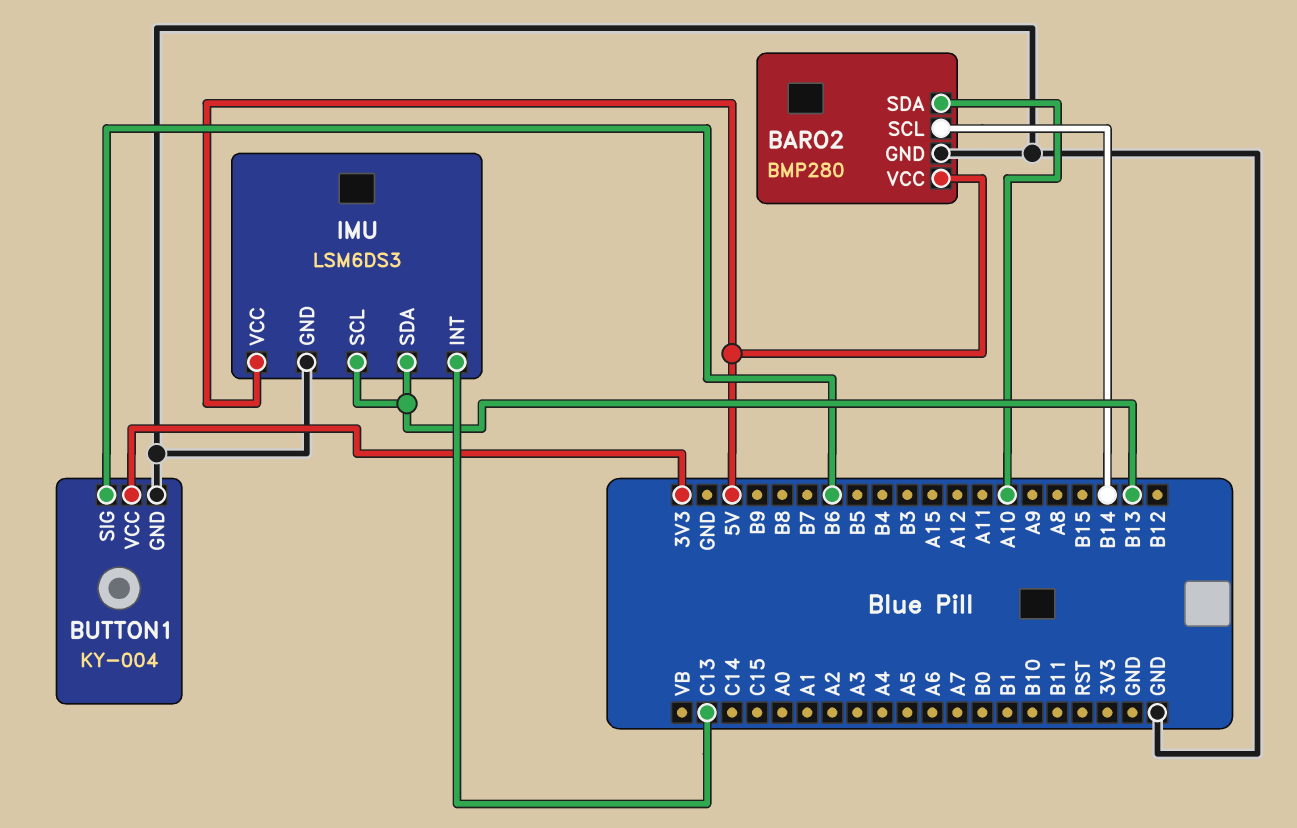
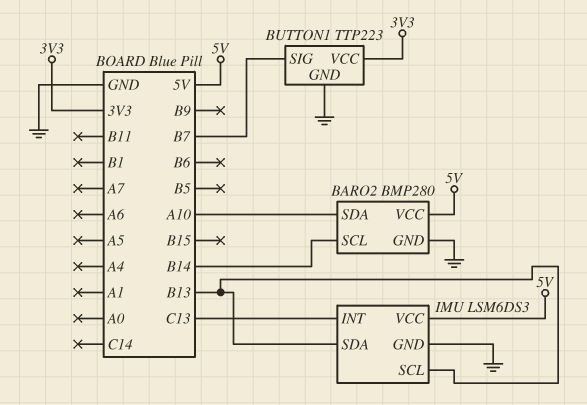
BUTTON1: KY-004 -> TTP223
BUTTON1 pin SIG: B6 -> B7

